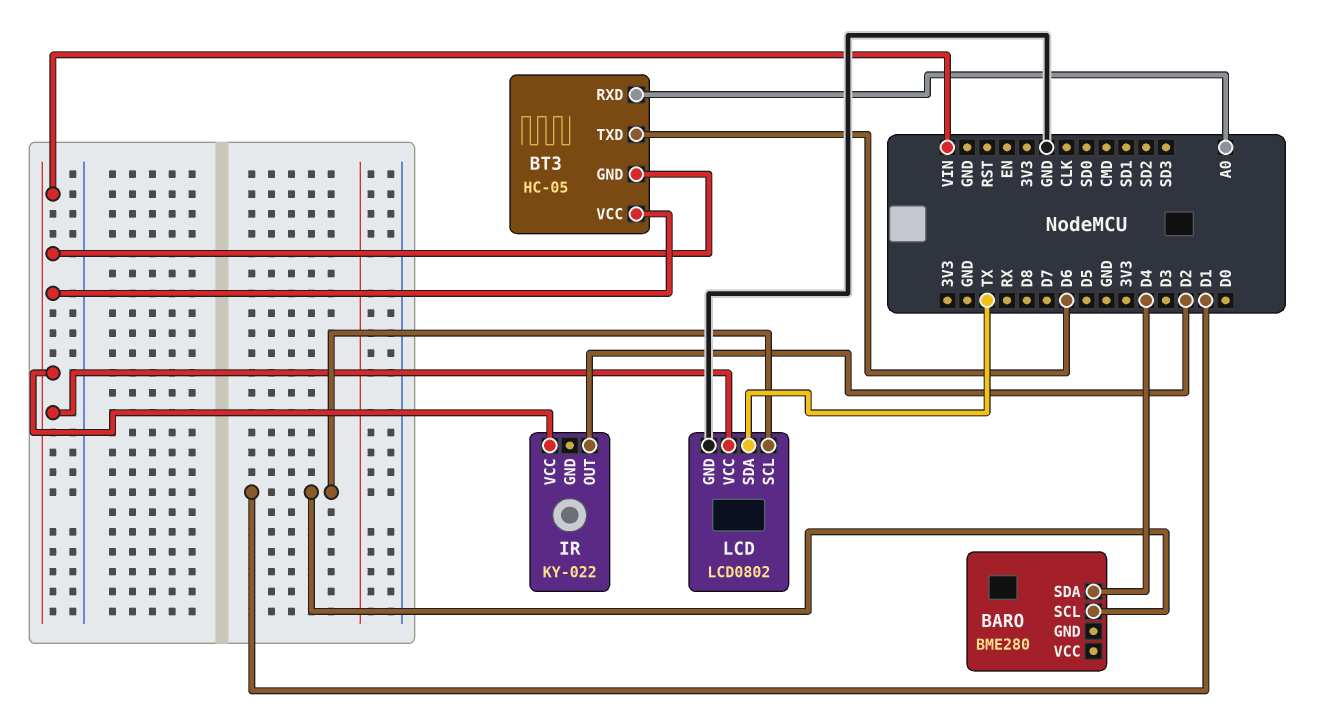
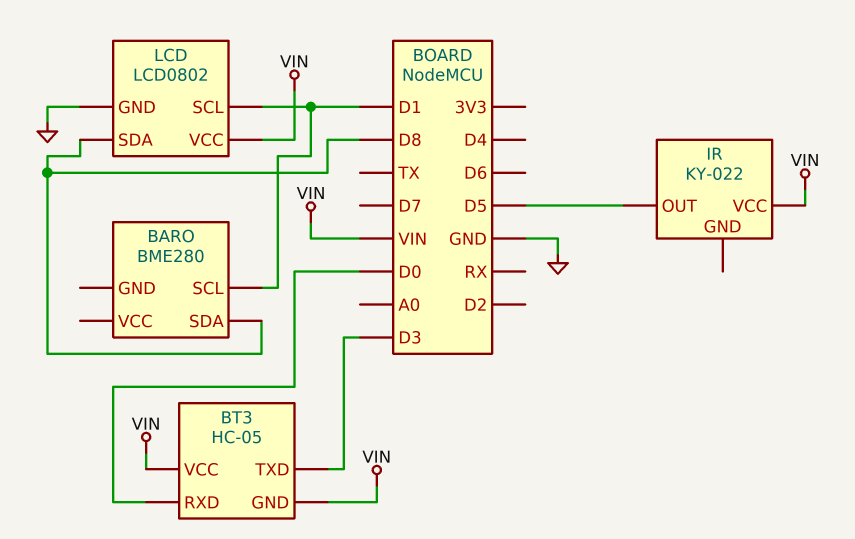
BARO pin SDA: D4 -> D8
BT3 pin RXD: A0 -> D0
BT3 pin TXD: D6 -> D3
IR pin OUT: D2 -> D5
LCD pin SDA: TX -> D8

